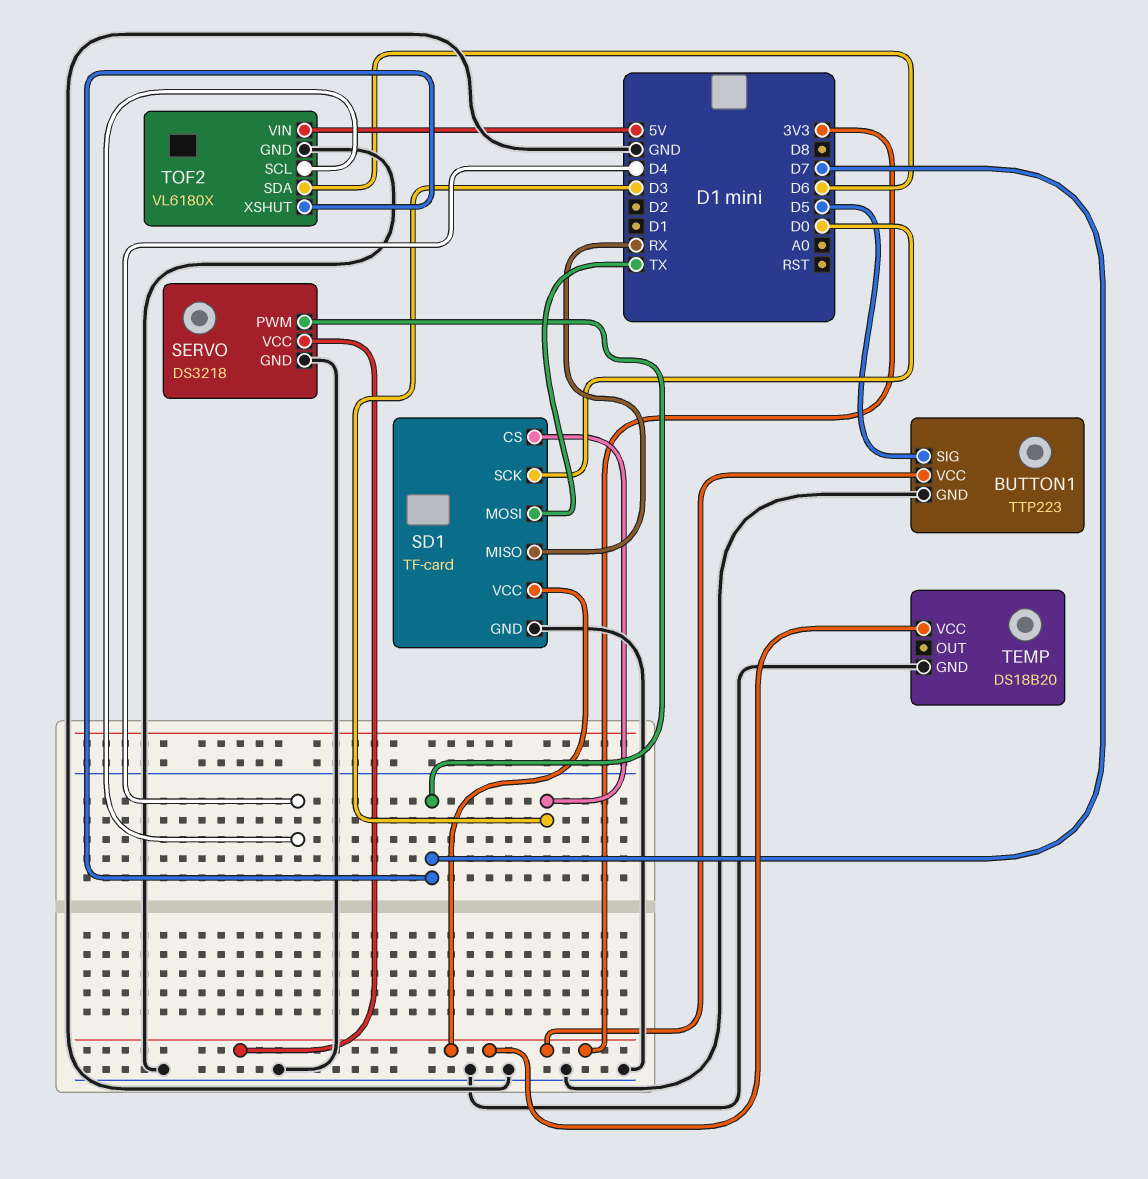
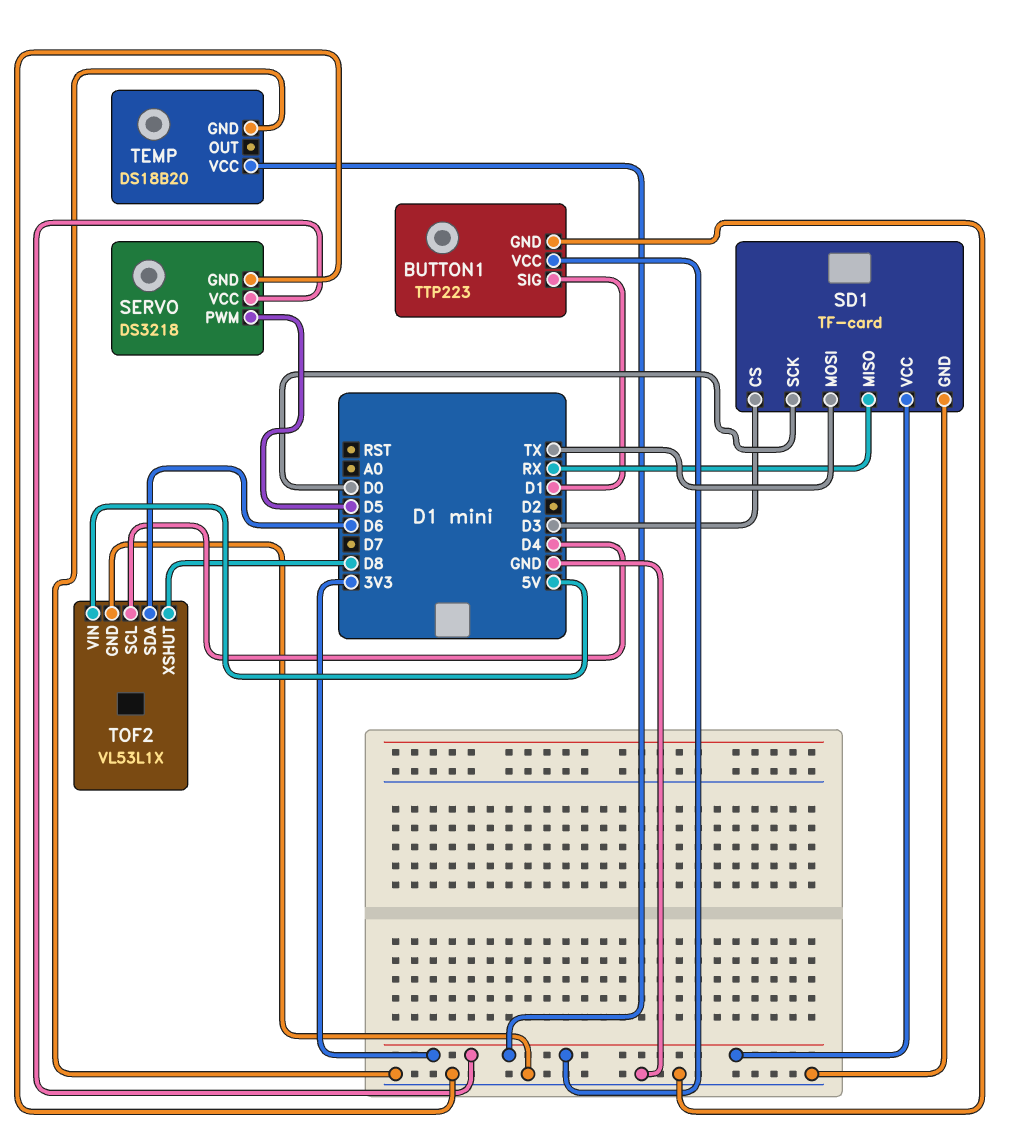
BUTTON1 pin SIG: D5 -> D1
SERVO pin PWM: D7 -> D5
TOF2: VL6180X -> VL53L1X
TOF2 pin XSHUT: D7 -> D8

